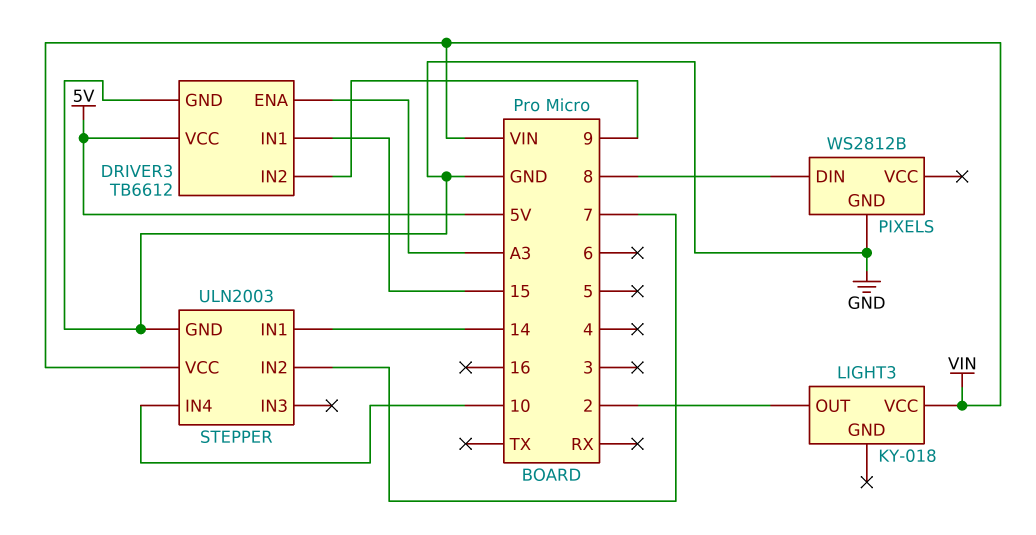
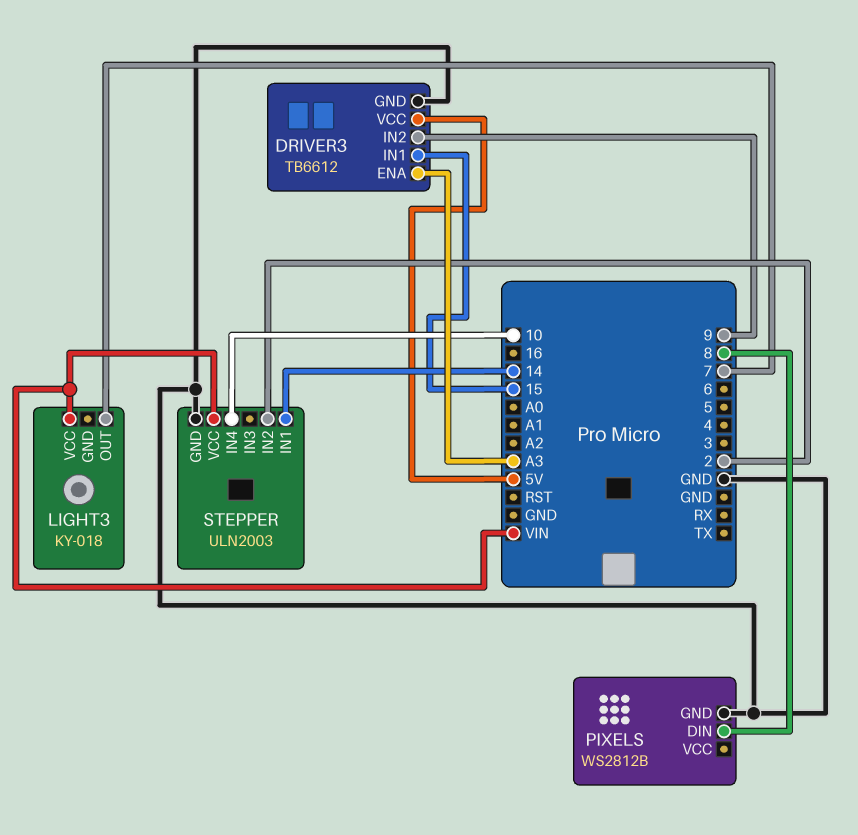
LIGHT3 pin OUT: 2 -> 7
STEPPER pin IN2: 7 -> 2

